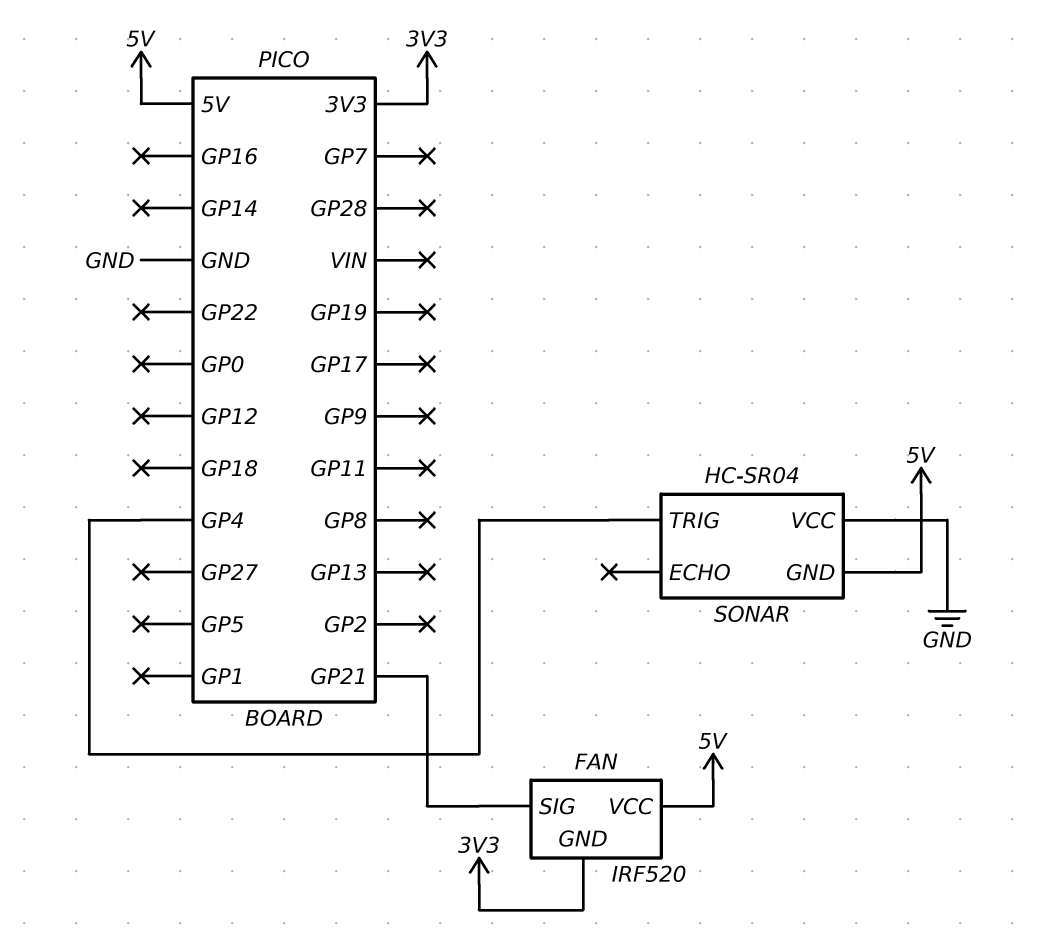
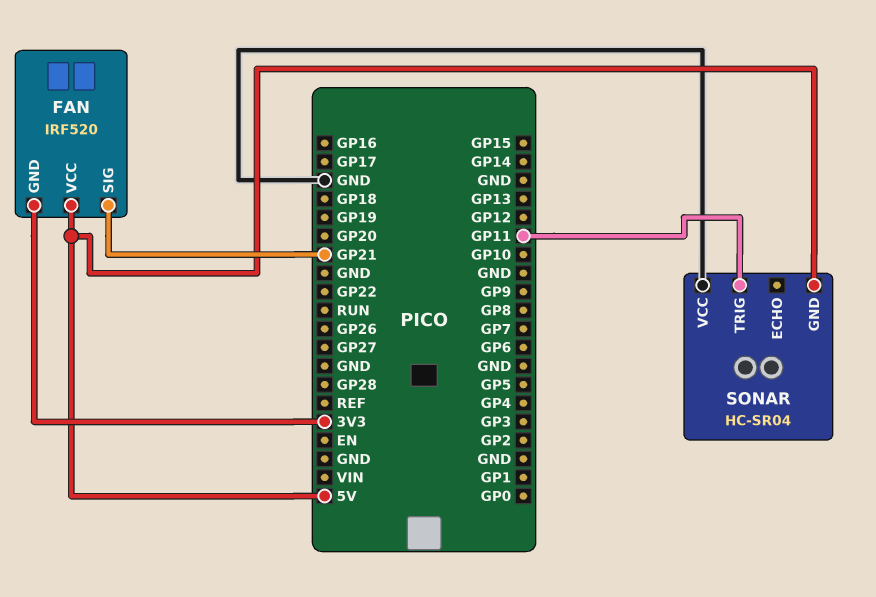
SONAR pin TRIG: GP4 -> GP11

